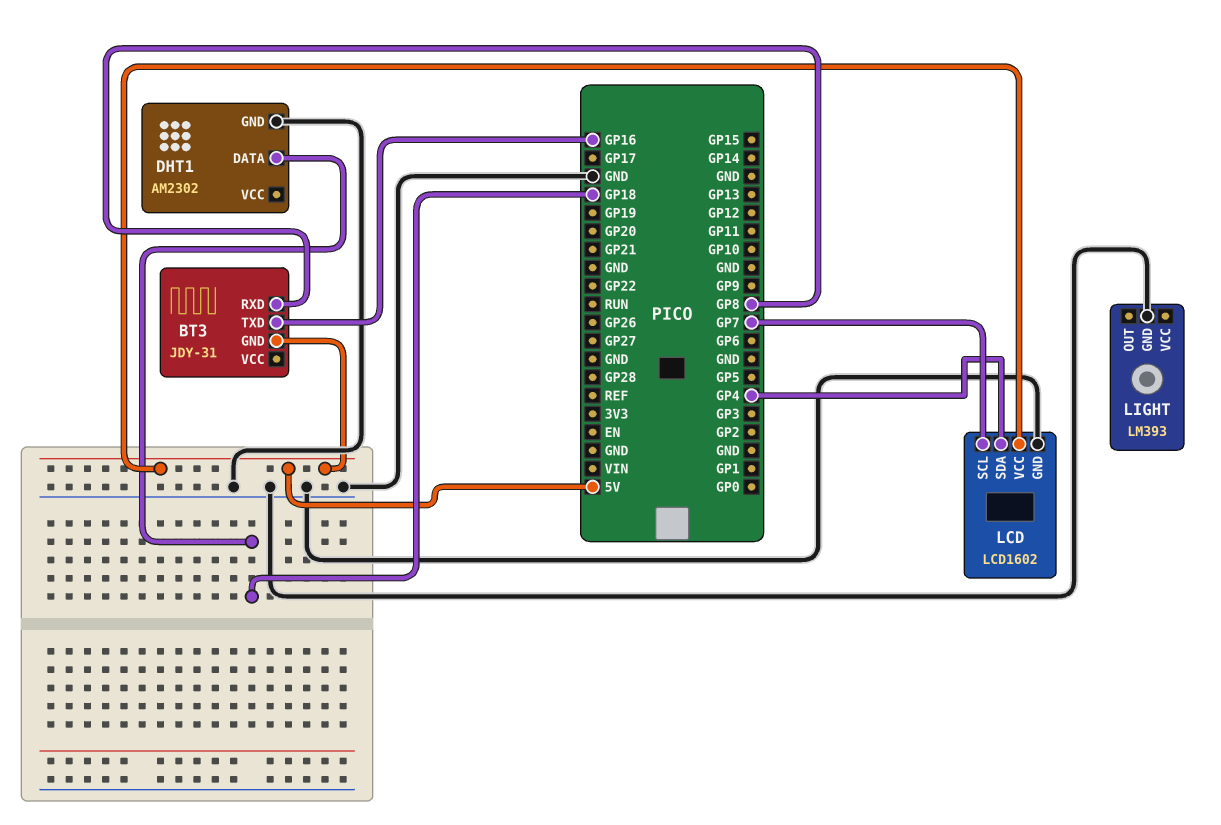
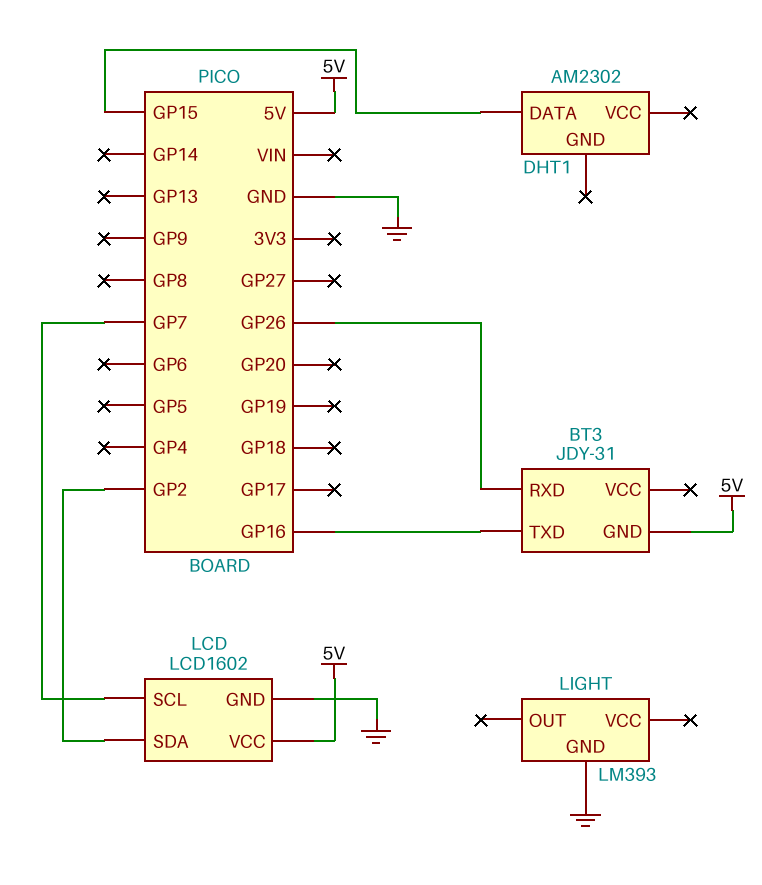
BT3 pin RXD: GP8 -> GP26
DHT1 pin DATA: GP18 -> GP15
DHT1 pin GND: GND -> none
LCD pin SDA: GP4 -> GP2

